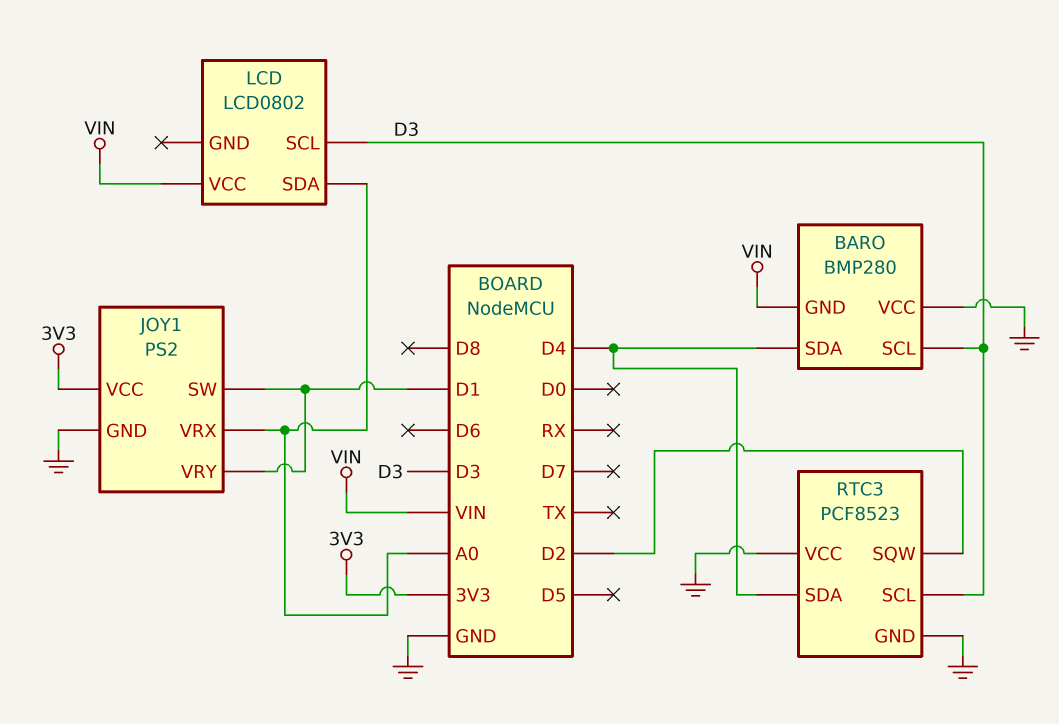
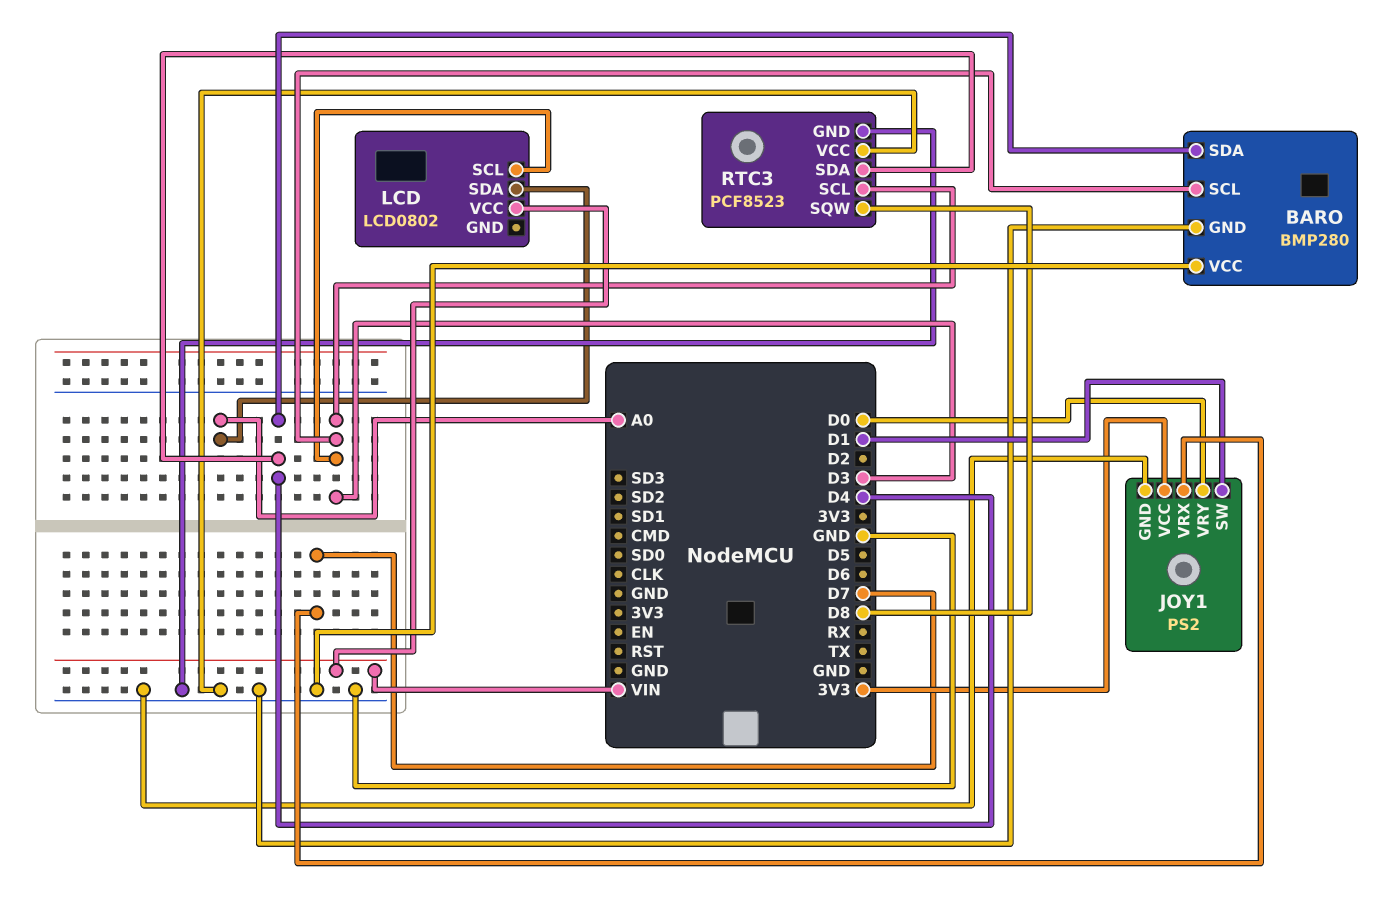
BARO pin GND: VIN -> GND
JOY1 pin VRX: A0 -> D7
JOY1 pin VRY: D1 -> D0
RTC3 pin SQW: D2 -> D8

